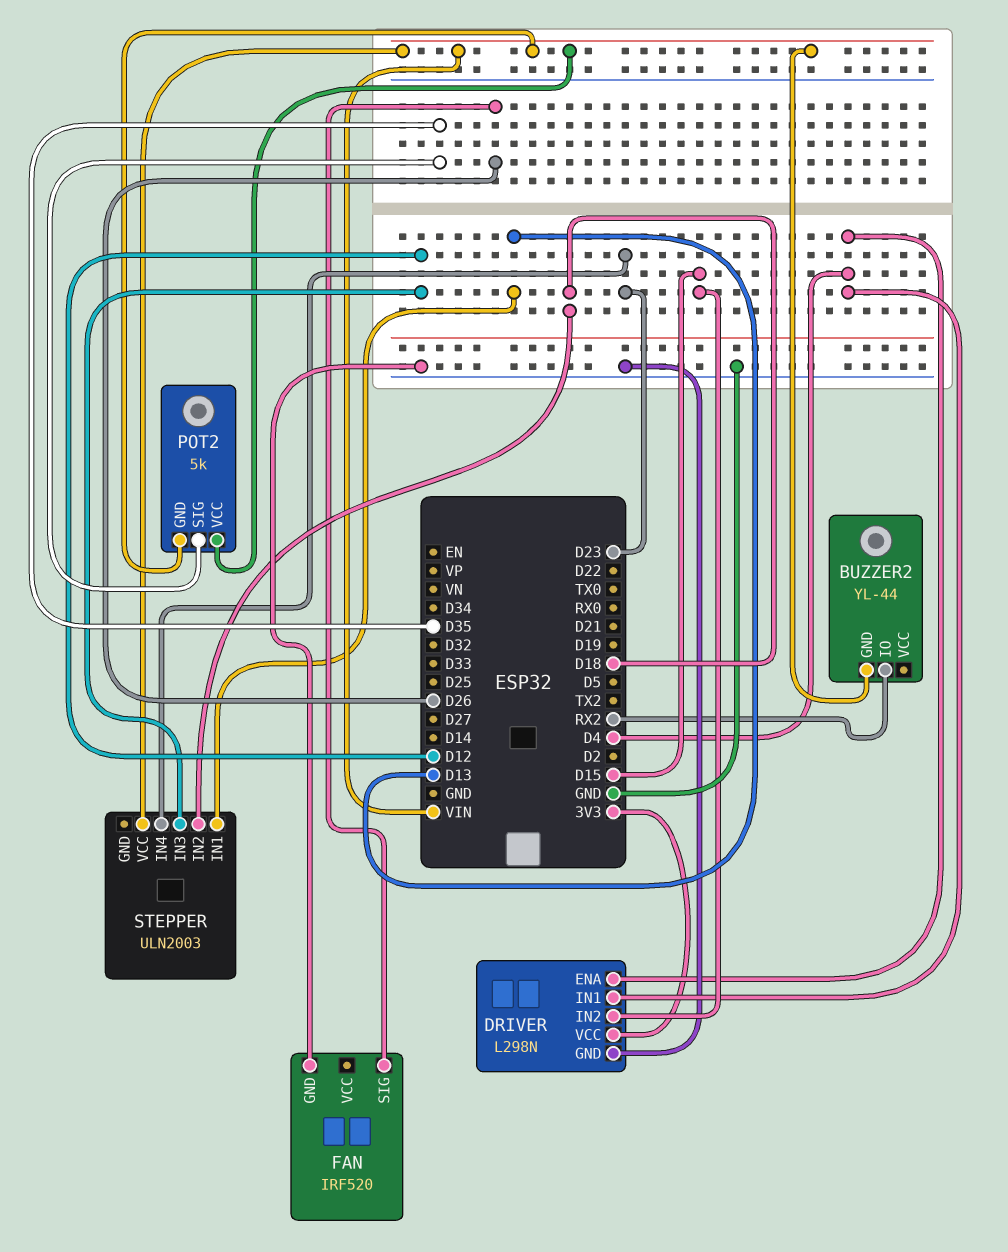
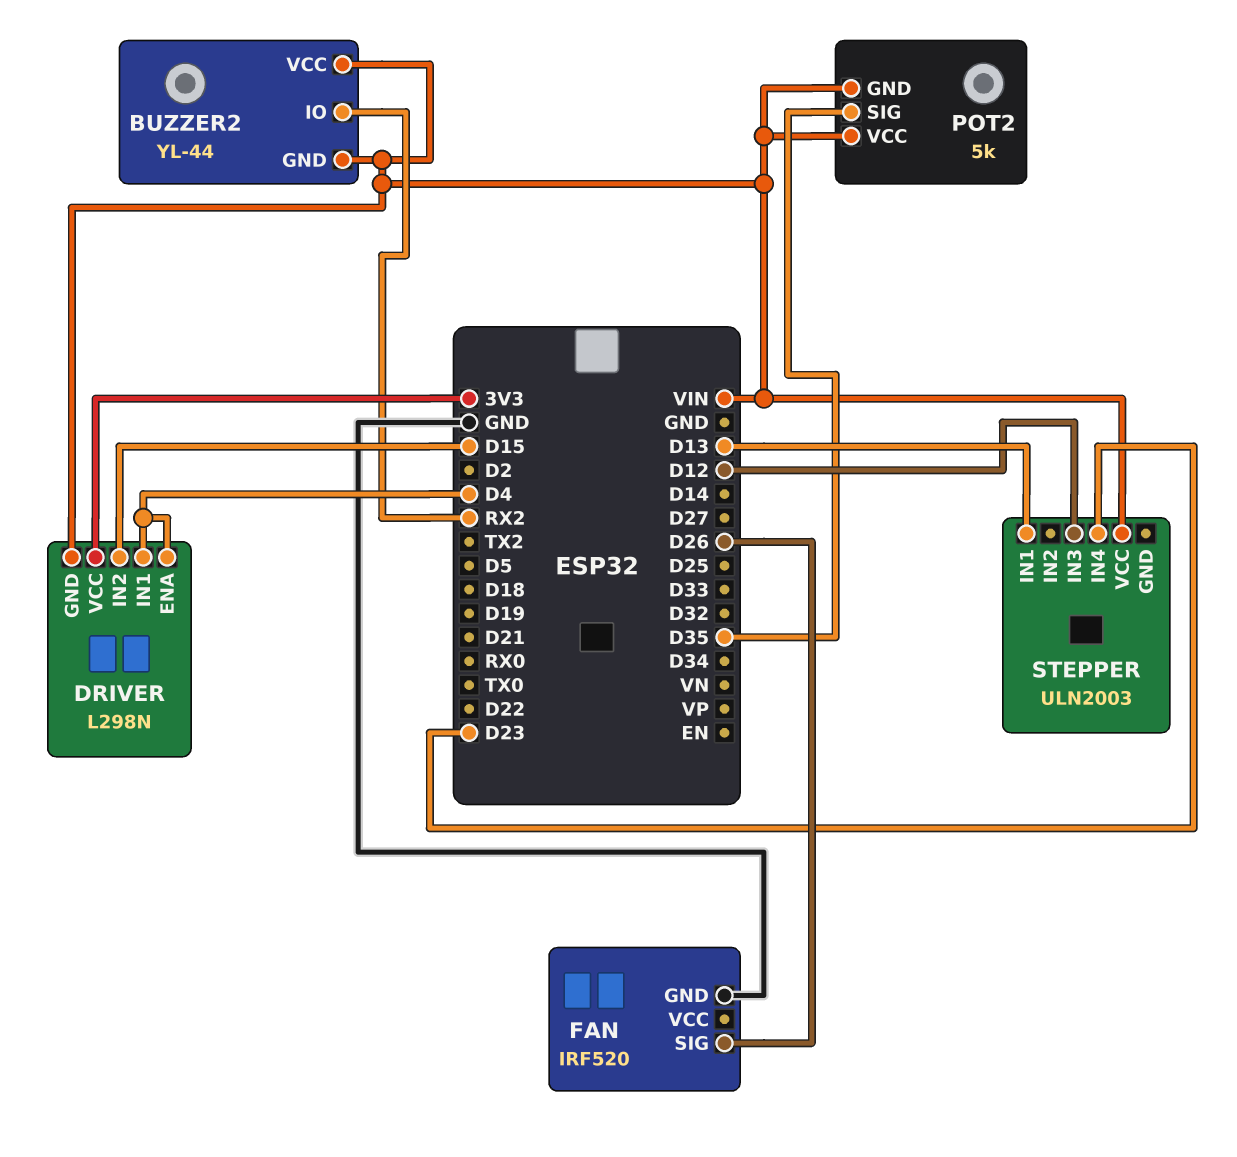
BUZZER2 pin VCC: none -> VIN
DRIVER pin GND: GND -> VIN
STEPPER pin IN2: D18 -> none

